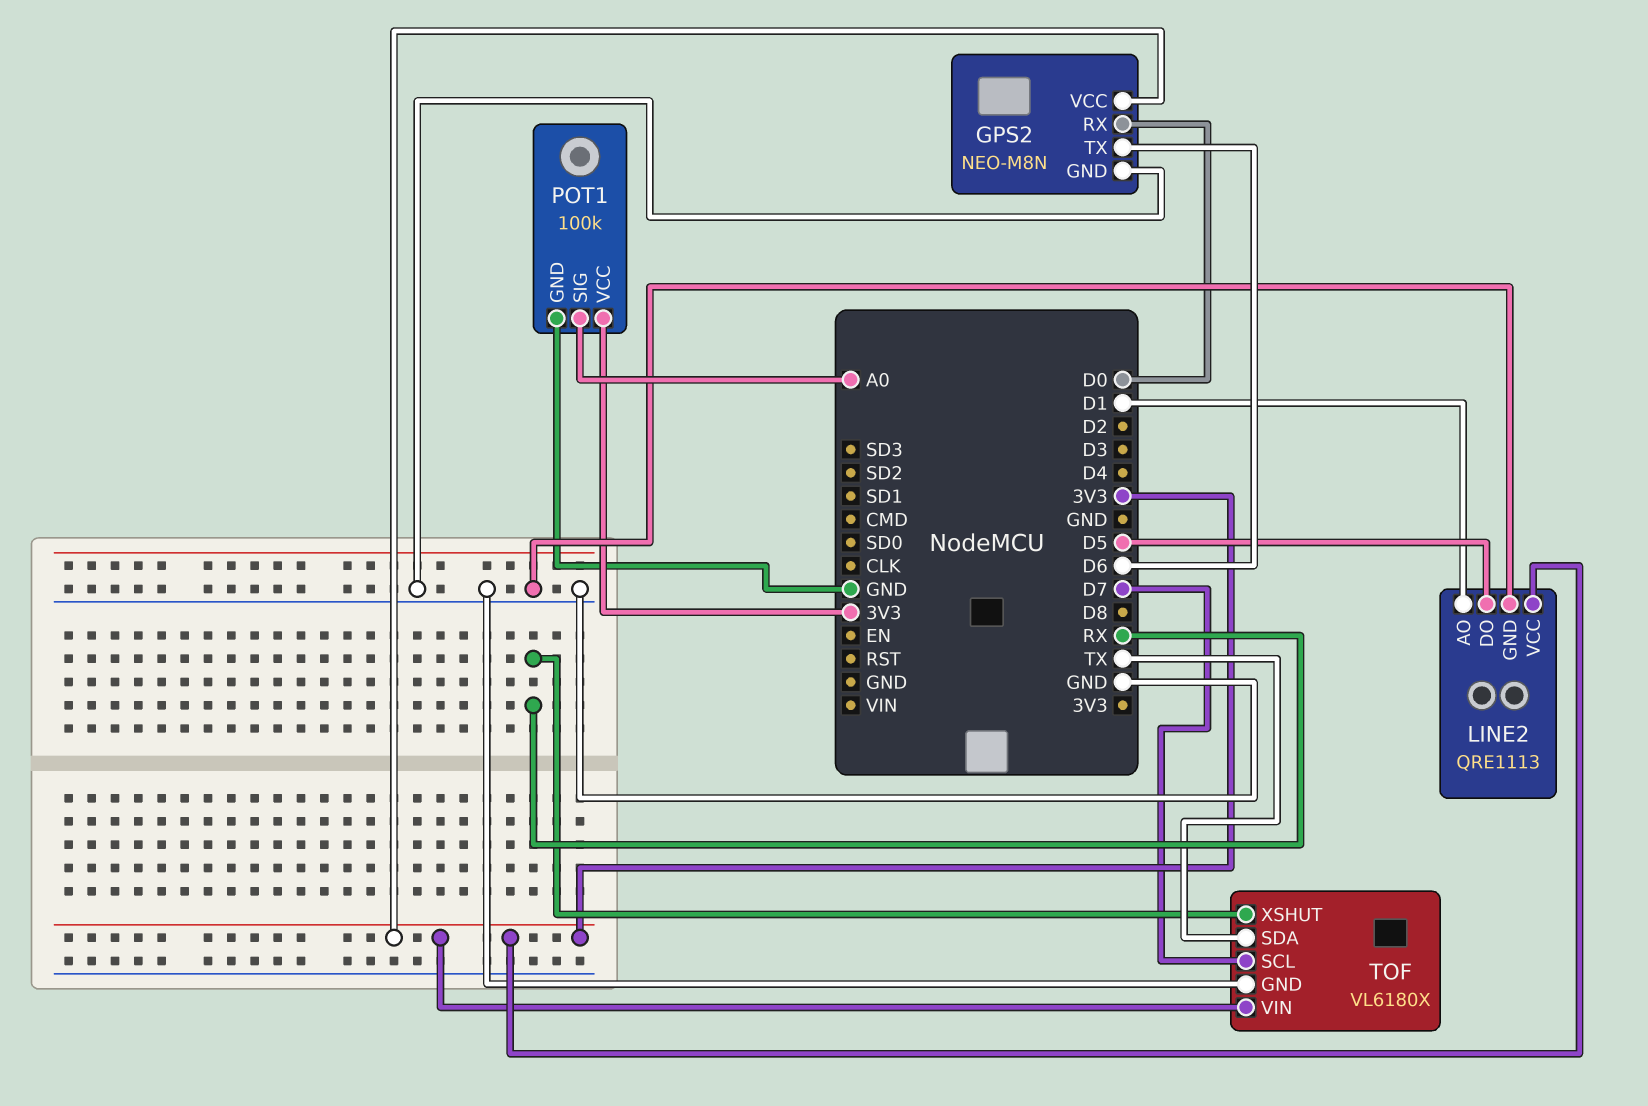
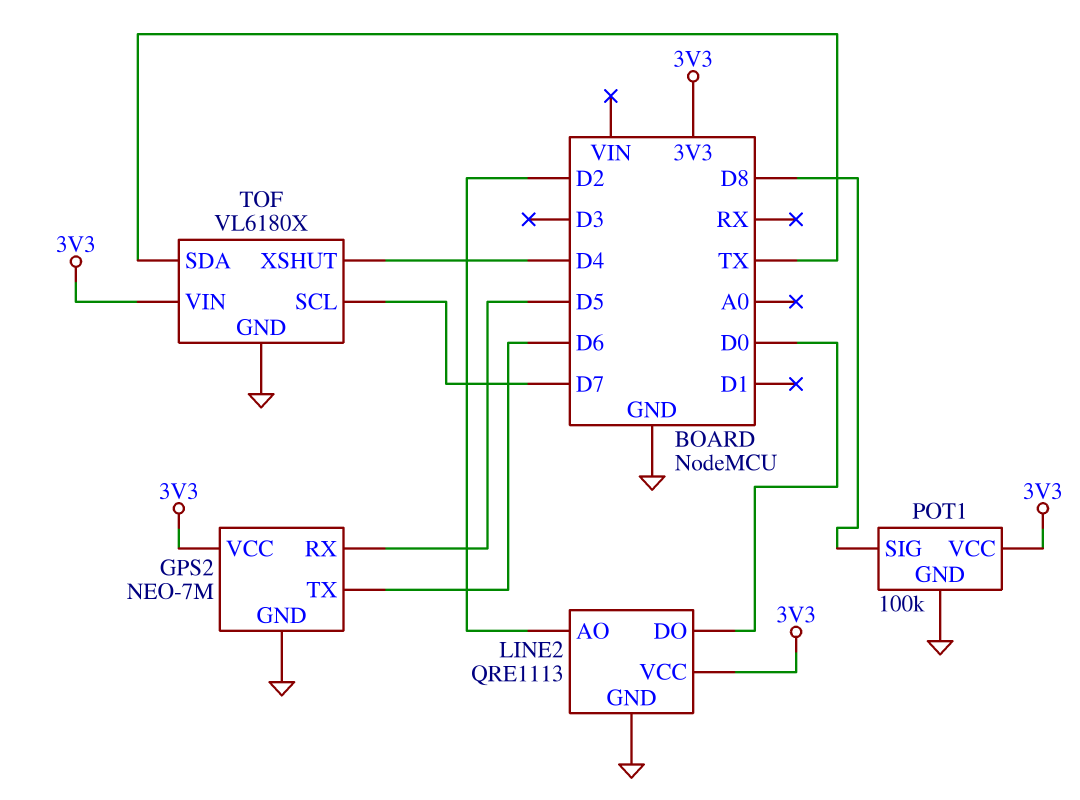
GPS2: NEO-M8N -> NEO-7M
GPS2 pin RX: D0 -> D5
LINE2 pin AO: D1 -> D2
LINE2 pin DO: D5 -> D0
POT1 pin SIG: A0 -> D8
TOF pin XSHUT: RX -> D4

